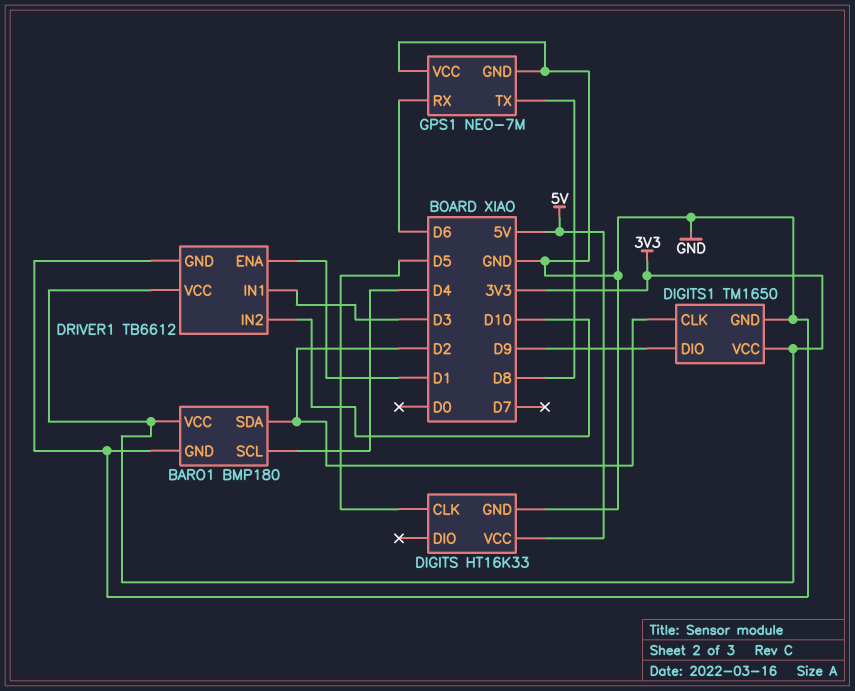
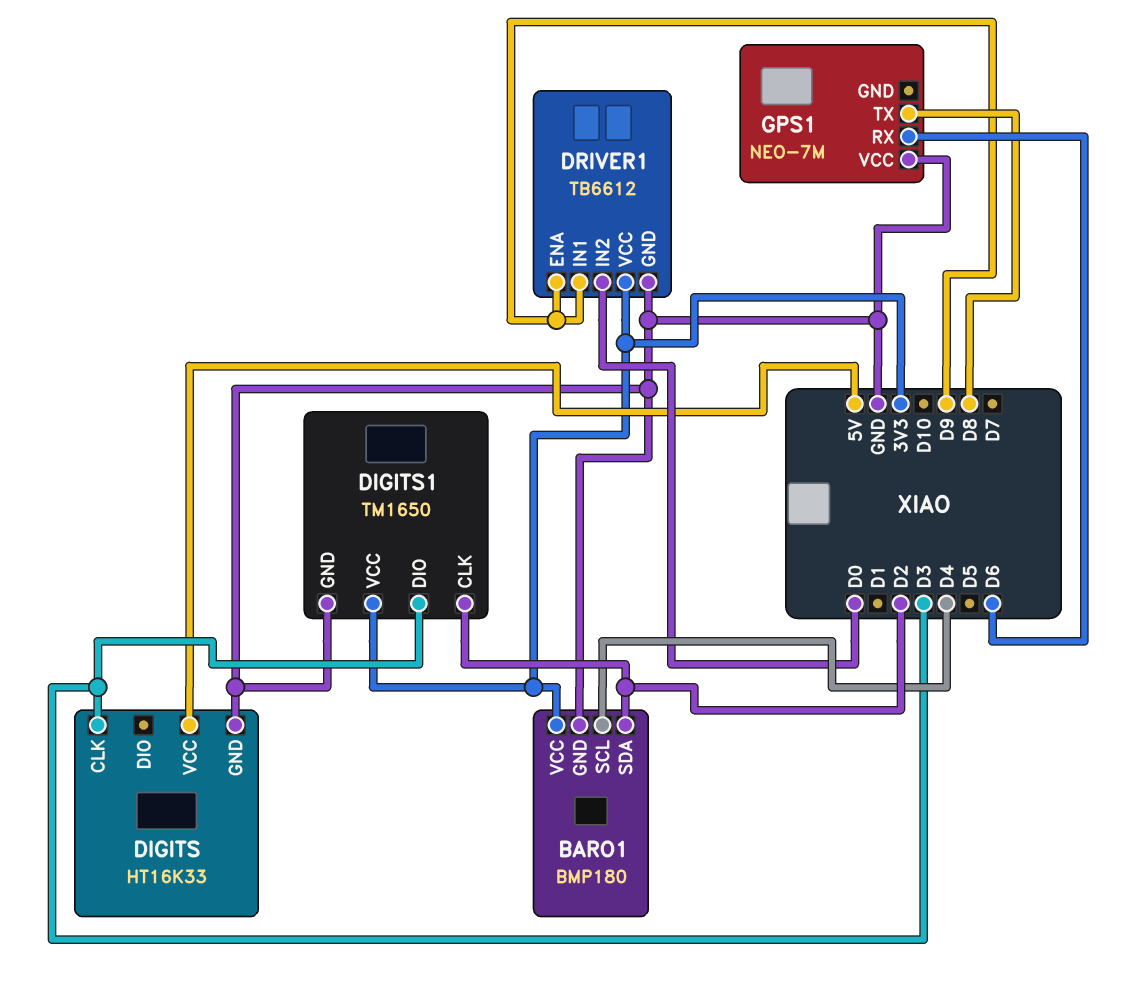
DIGITS pin CLK: D5 -> D3
DIGITS1 pin DIO: D9 -> D3
DRIVER1 pin ENA: D1 -> D9
DRIVER1 pin IN1: D3 -> D9
DRIVER1 pin IN2: D10 -> D0
GPS1 pin GND: GND -> none

